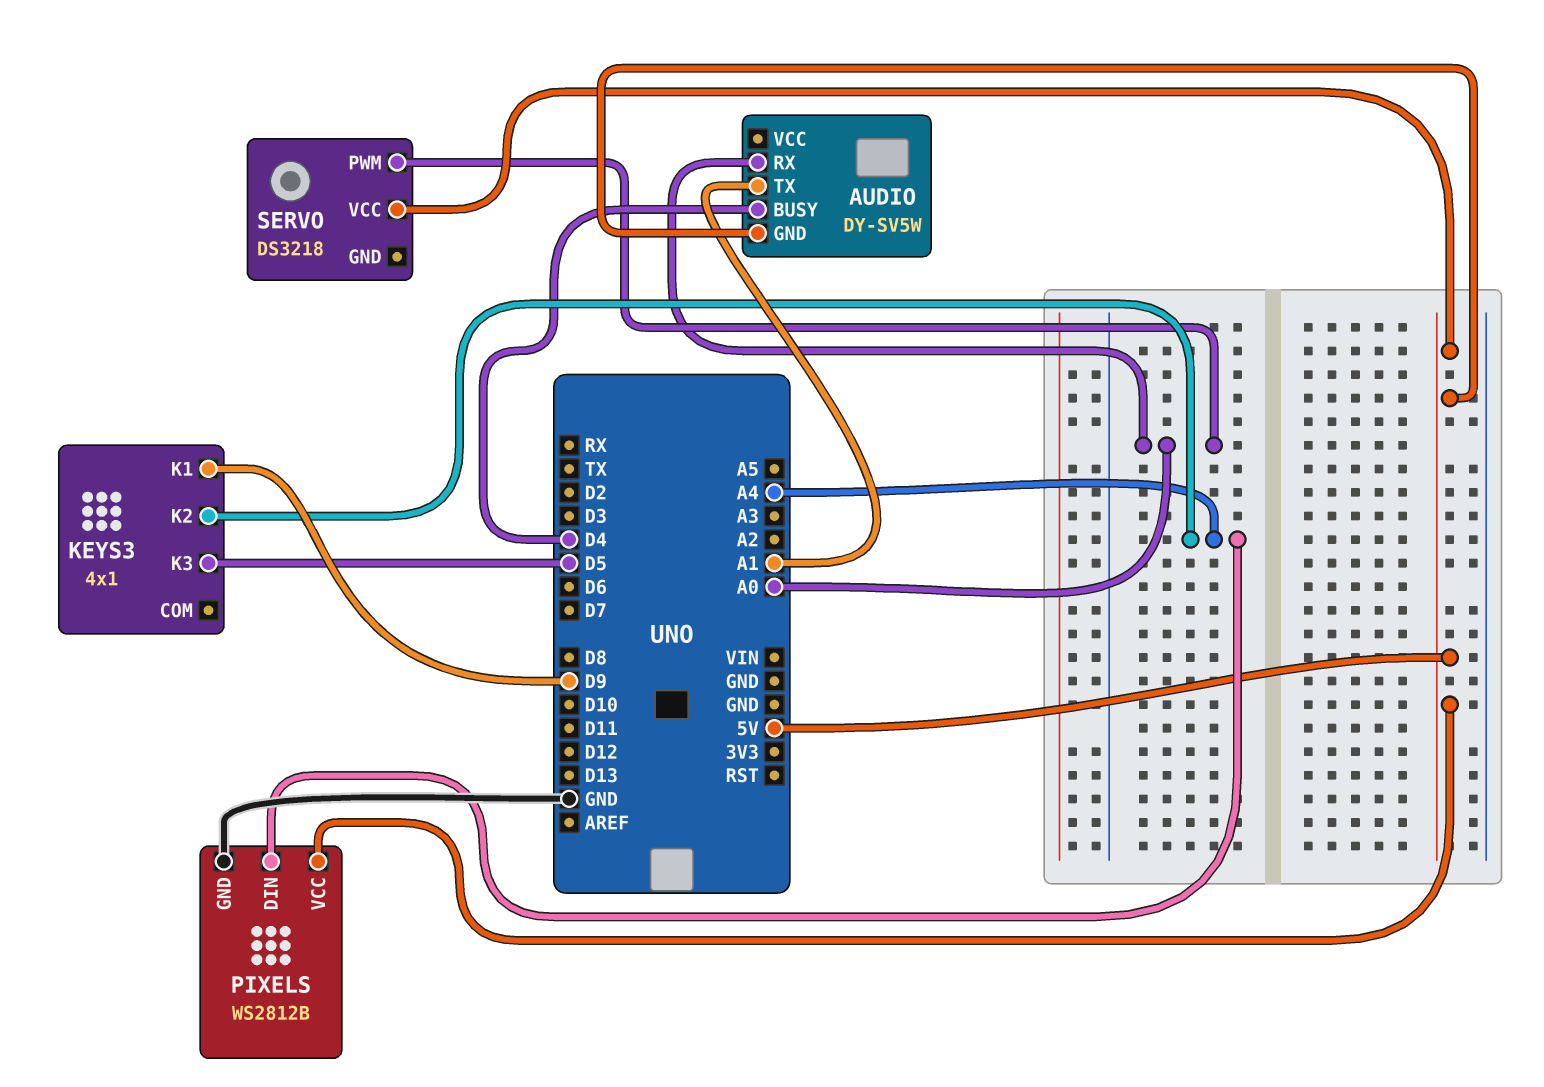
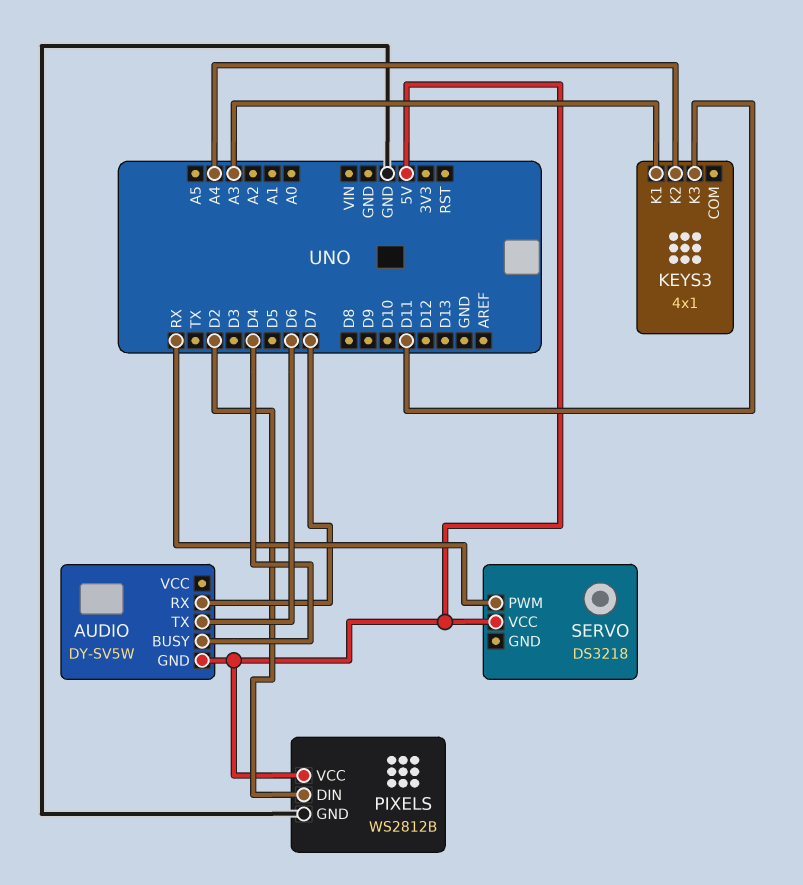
AUDIO pin RX: A0 -> D7
AUDIO pin TX: A1 -> D6
KEYS3 pin K1: D9 -> A3
KEYS3 pin K3: D5 -> D11
PIXELS pin DIN: A4 -> D2
SERVO pin PWM: A0 -> RX

